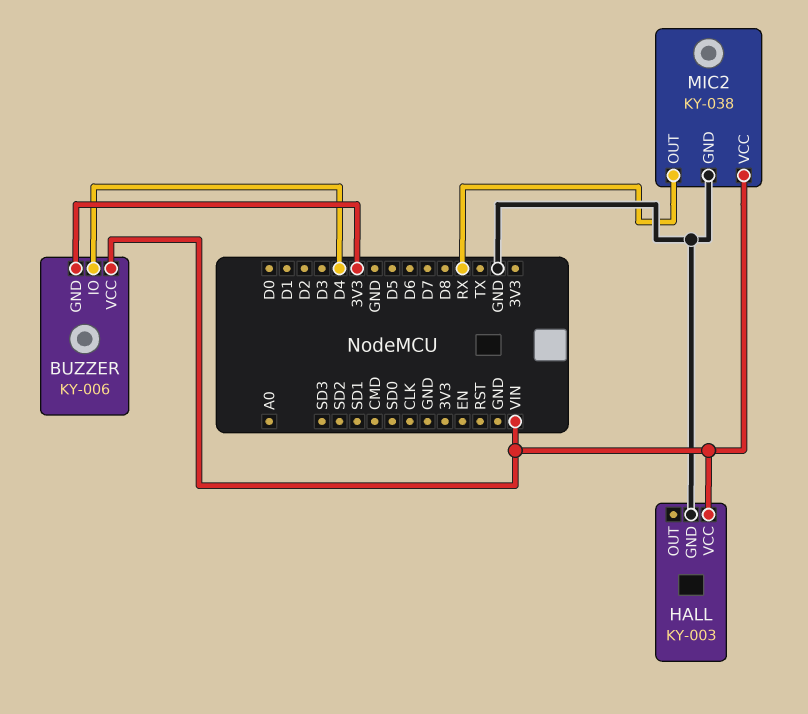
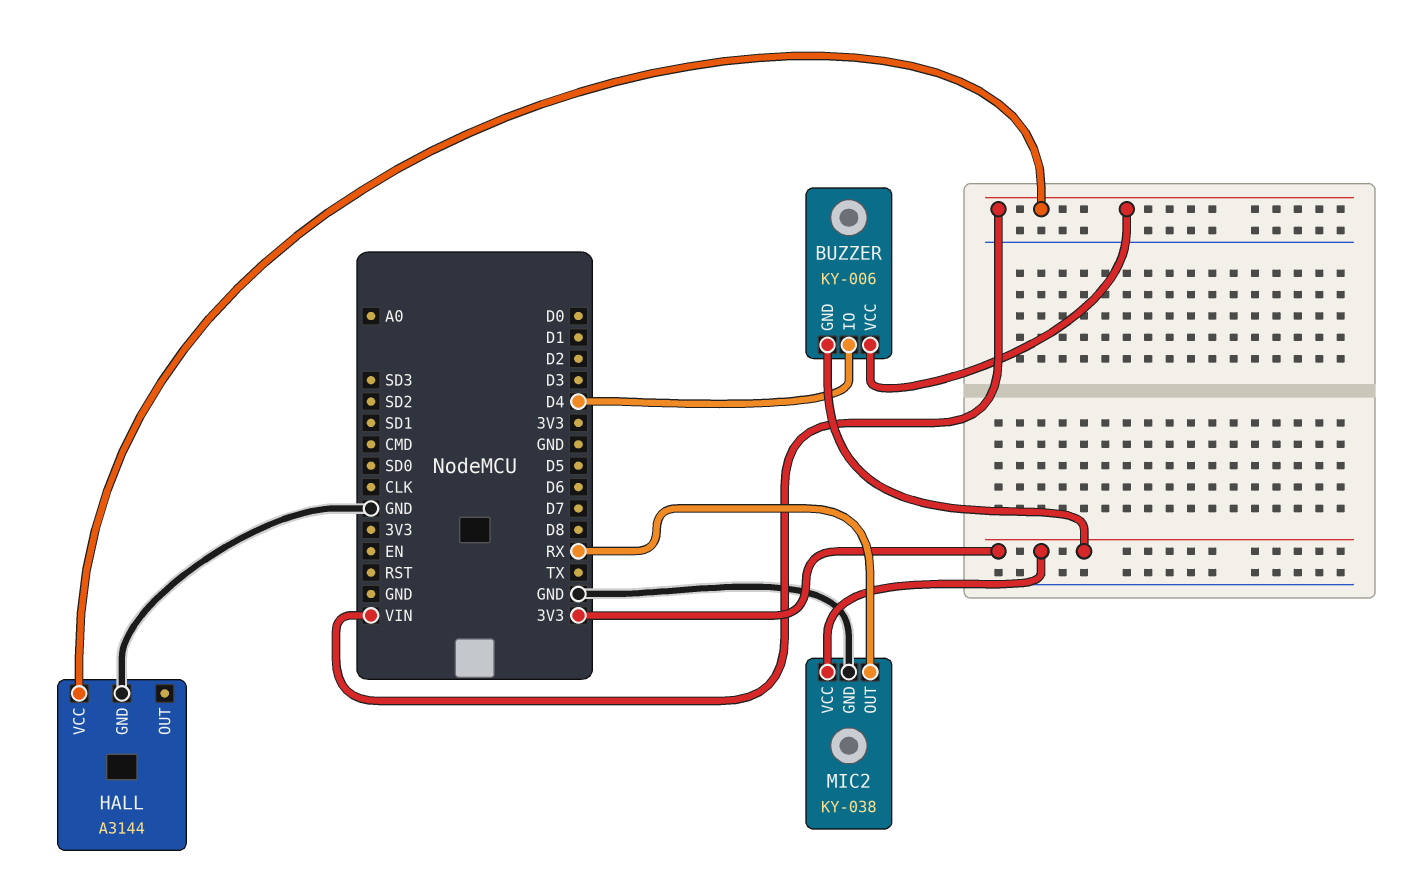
HALL: KY-003 -> A3144
MIC2 pin VCC: VIN -> 3V3

